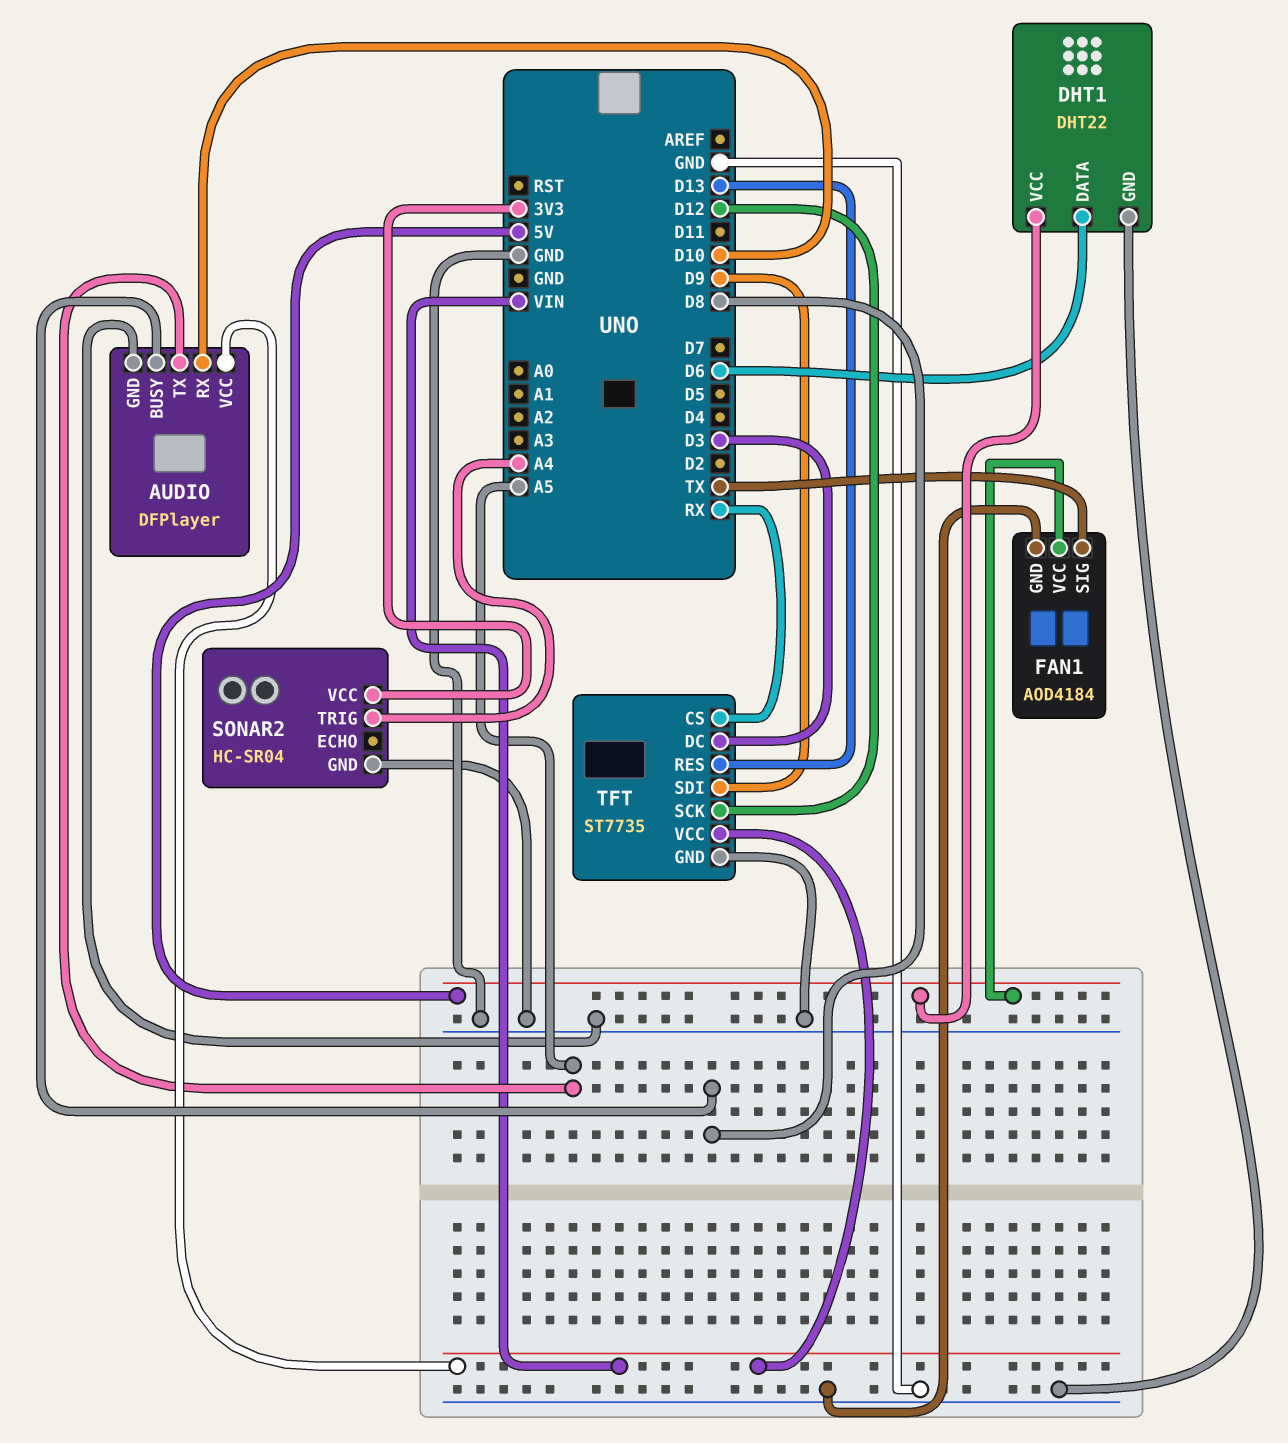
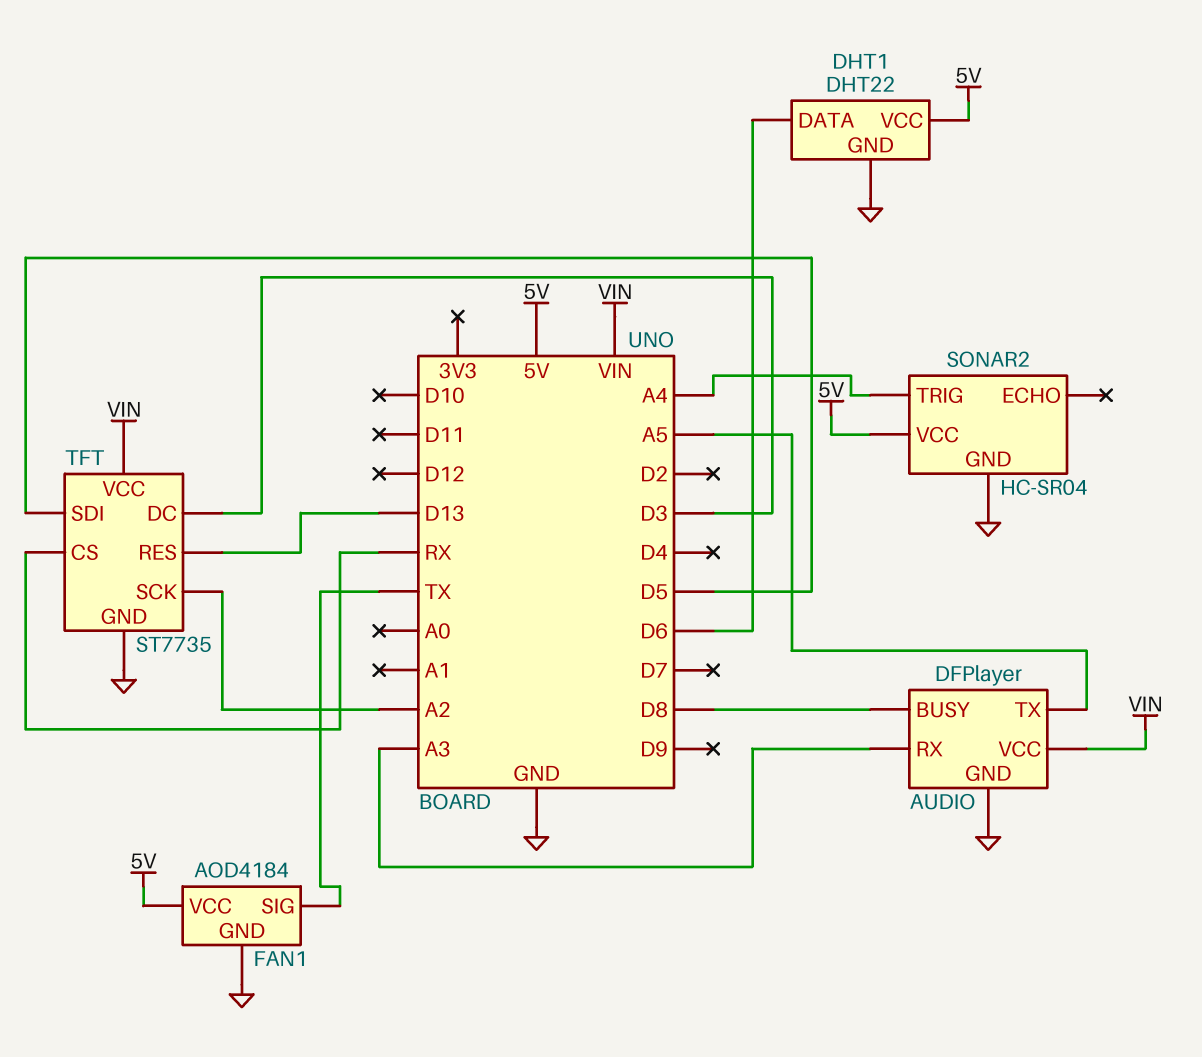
AUDIO pin RX: D10 -> A3
SONAR2 pin VCC: 3V3 -> 5V
TFT pin SCK: D12 -> A2
TFT pin SDI: D9 -> D5

